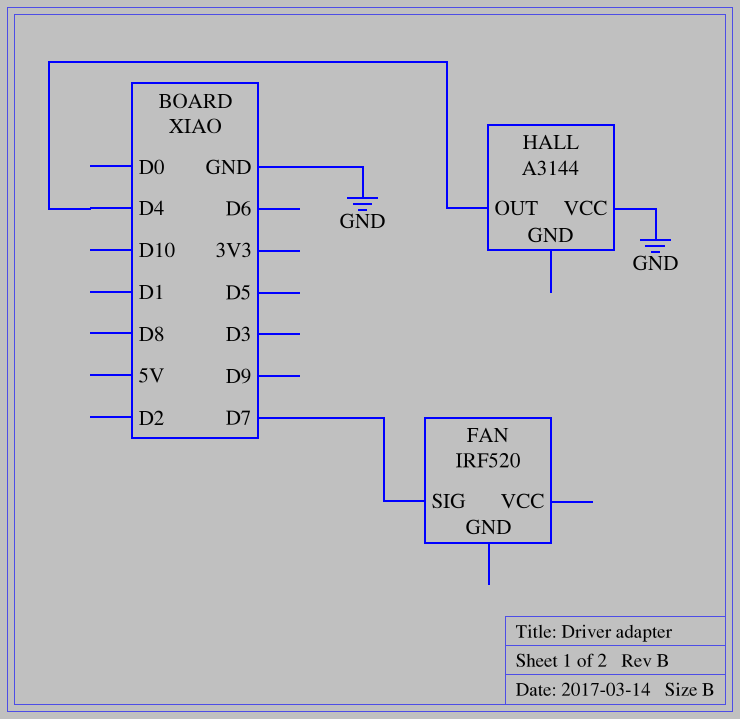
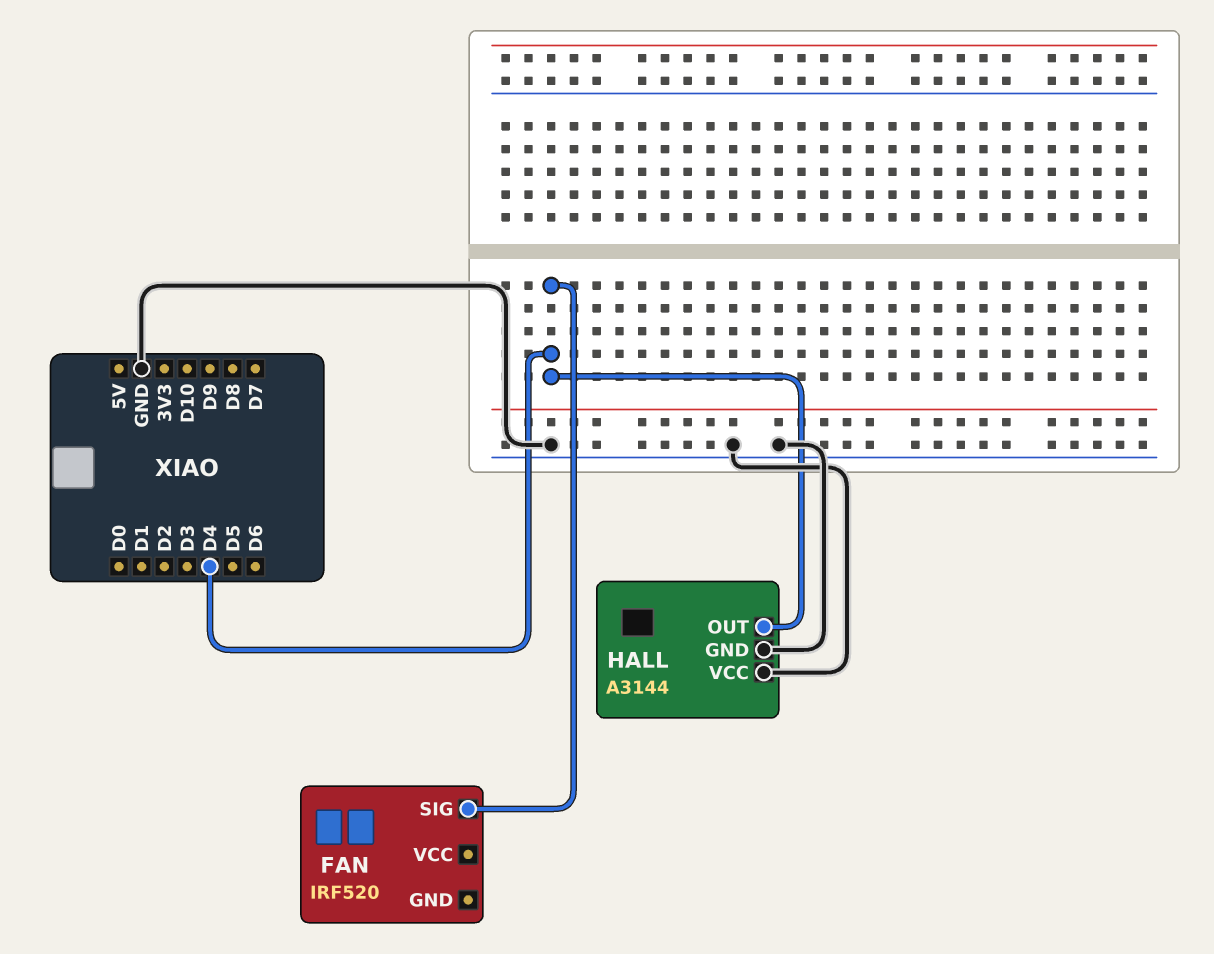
FAN pin SIG: D7 -> D4
HALL pin GND: none -> GND

